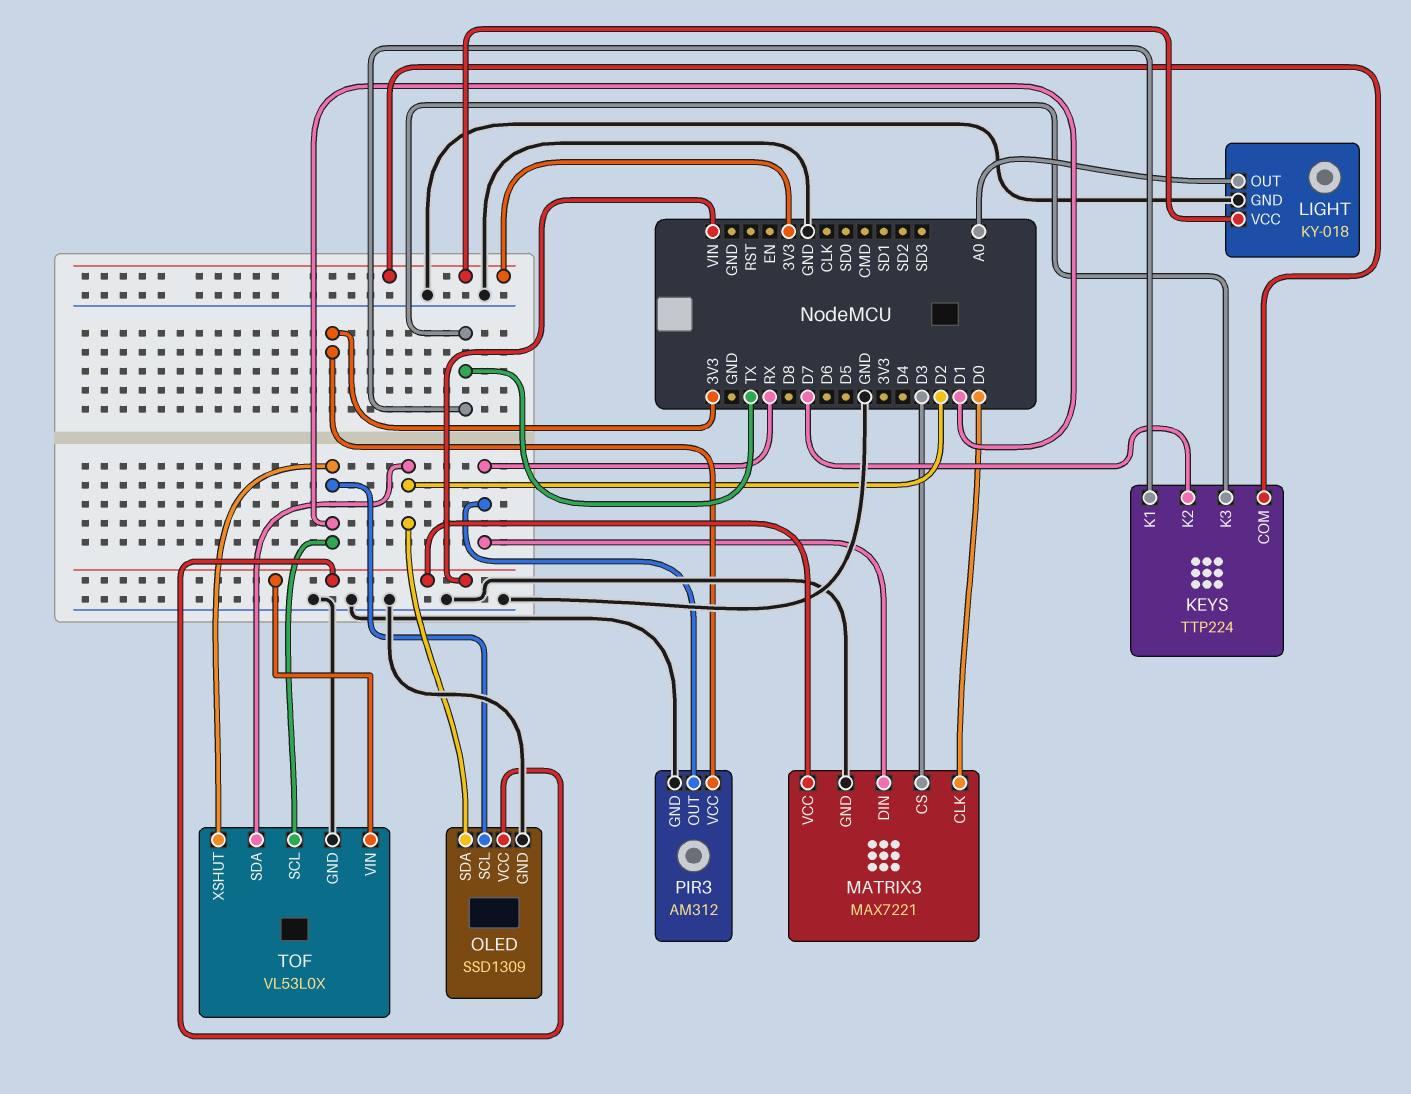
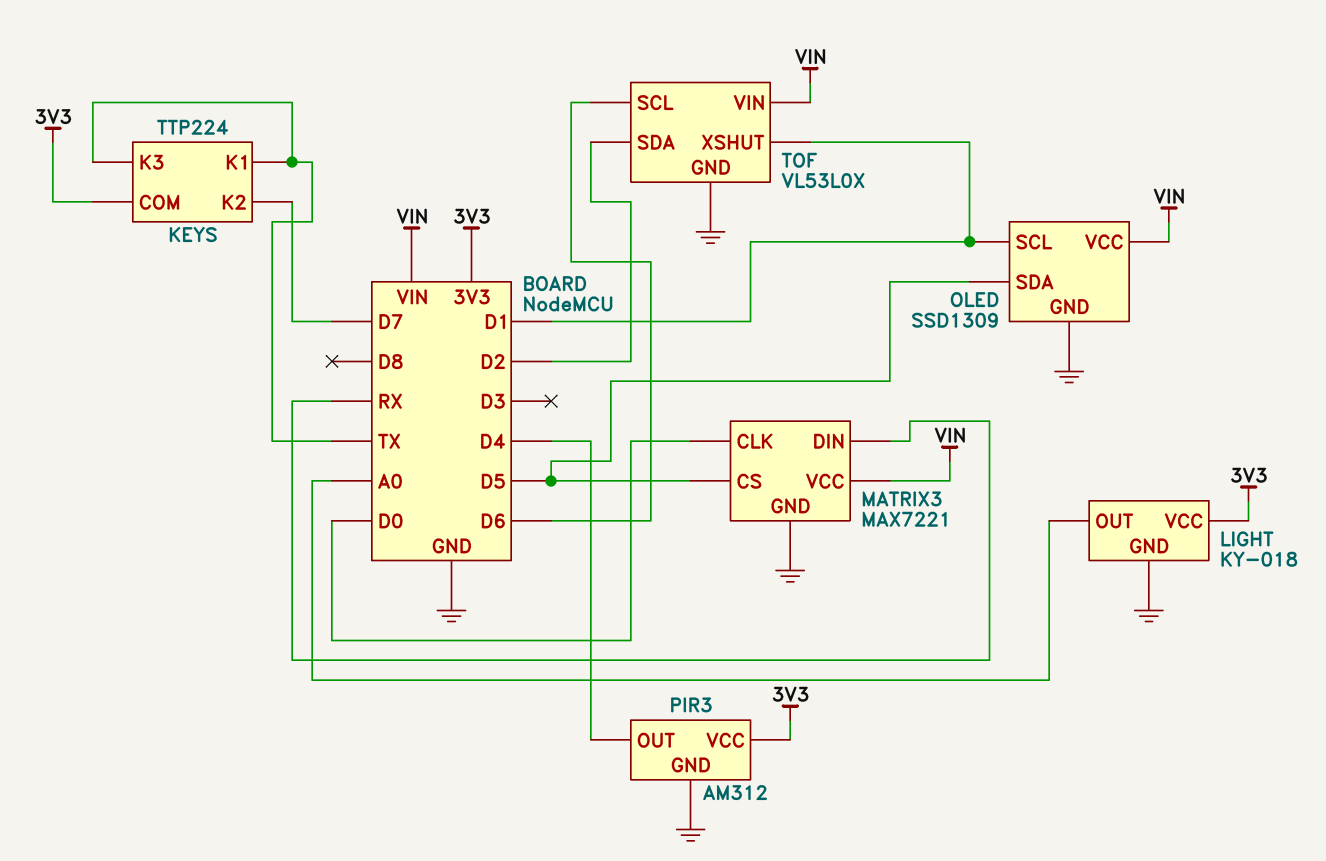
MATRIX3 pin CS: D3 -> D5
OLED pin SDA: D2 -> D5
PIR3 pin OUT: RX -> D4
TOF pin SCL: D1 -> D6

